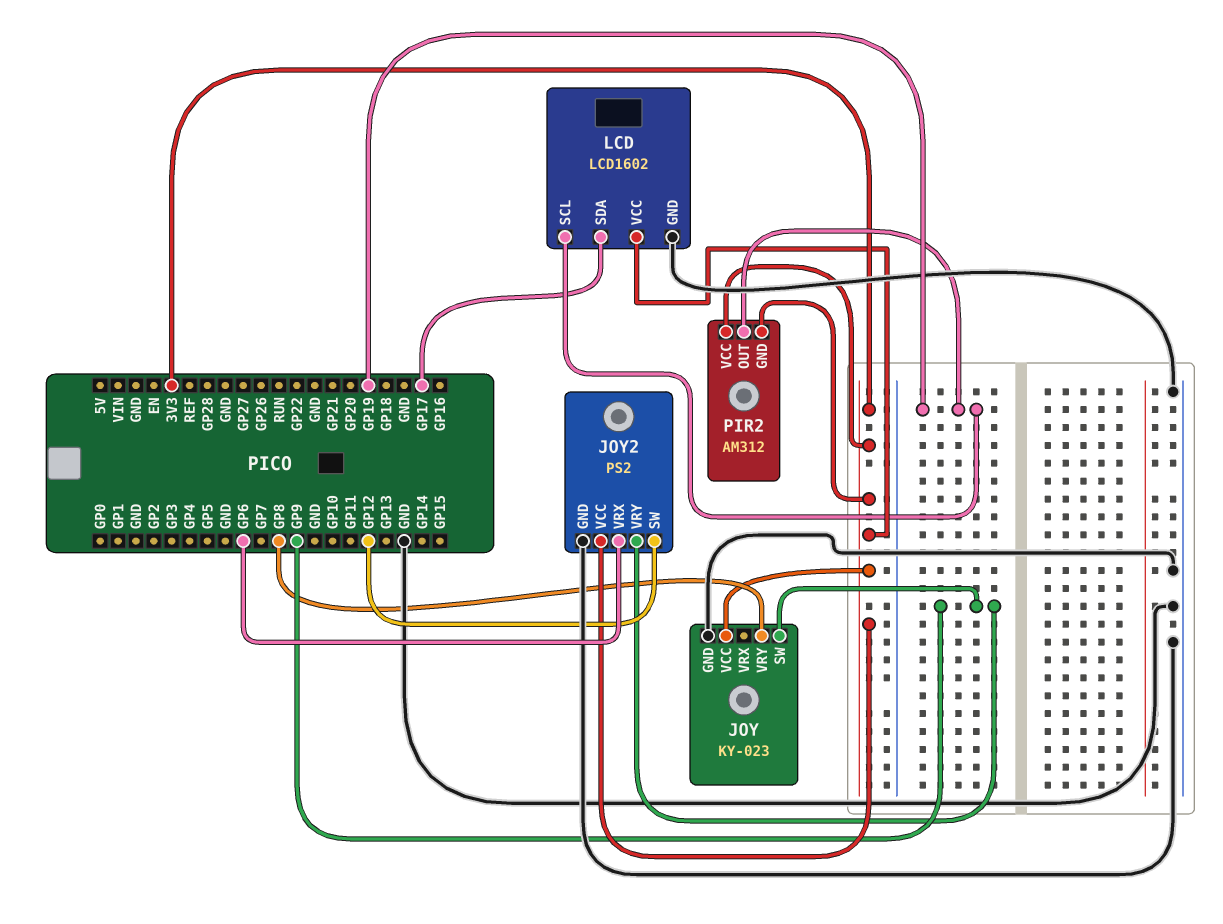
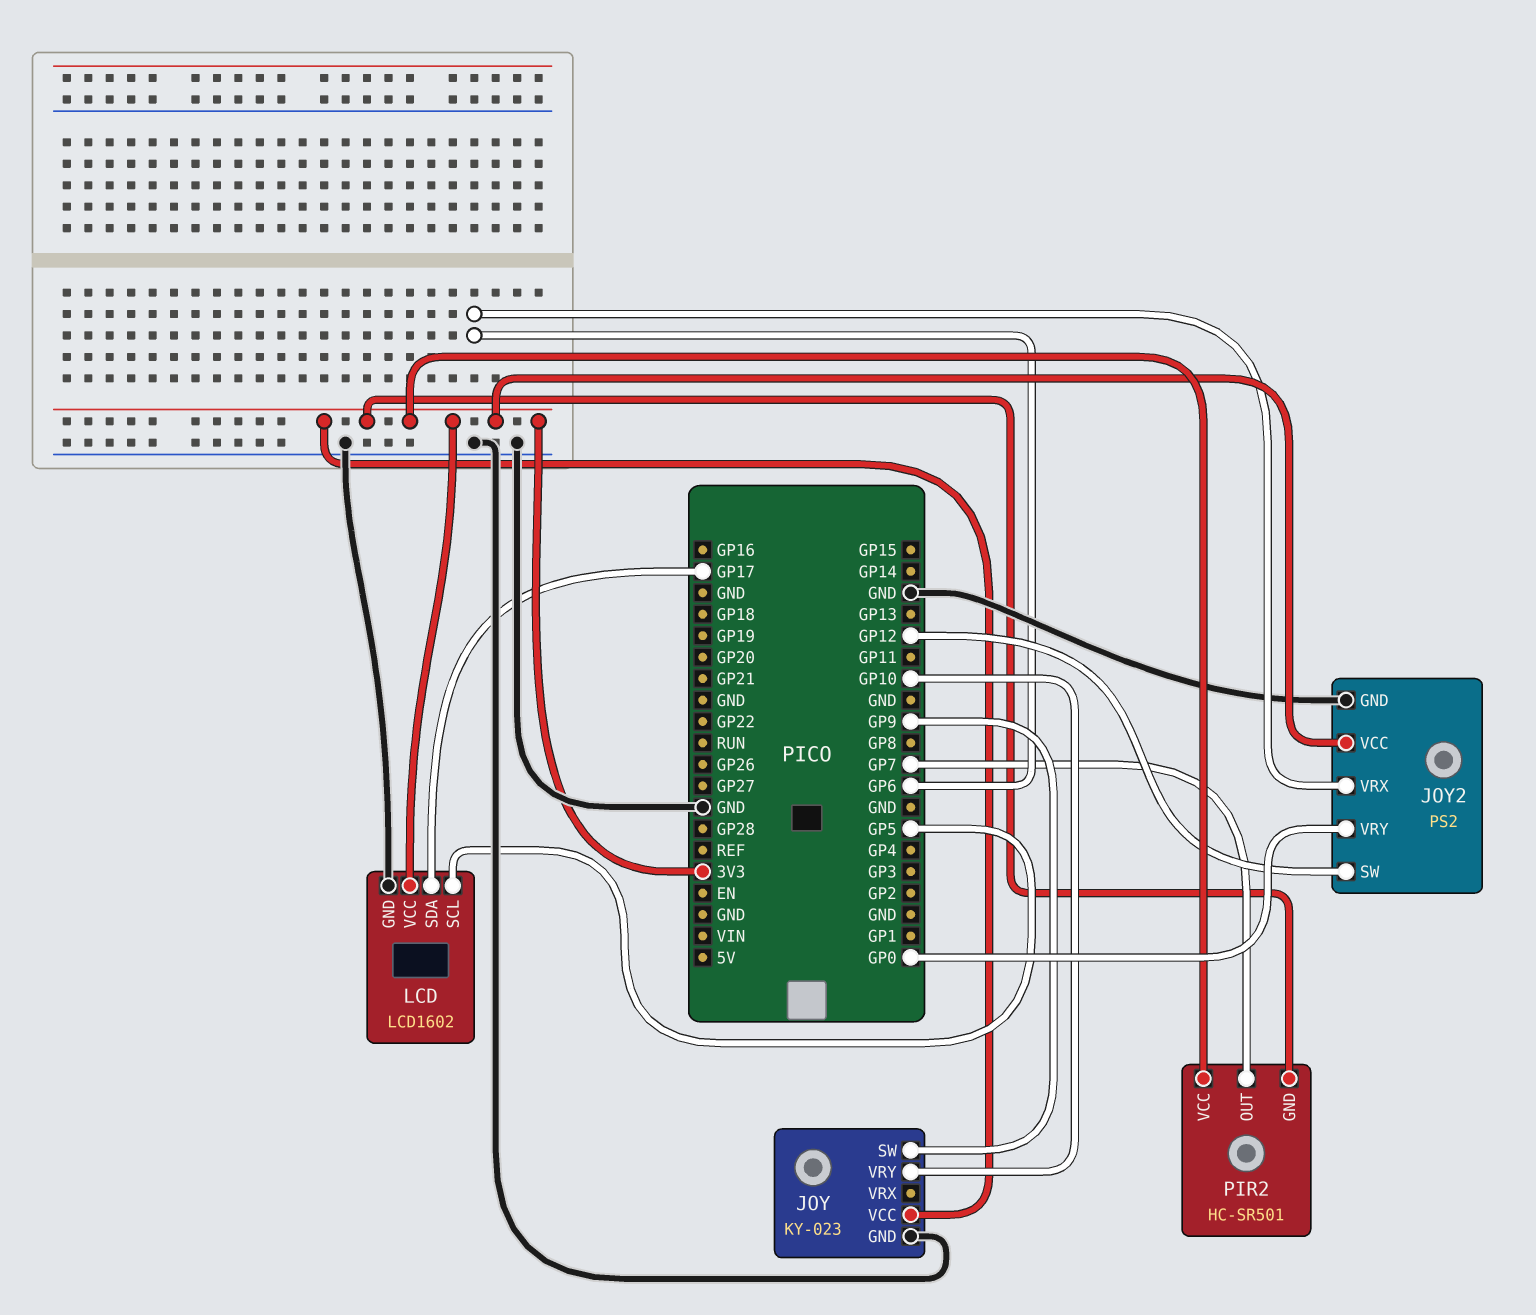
JOY pin VRY: GP8 -> GP10
JOY2 pin VRY: GP9 -> GP0
LCD pin SCL: GP19 -> GP5
PIR2: AM312 -> HC-SR501
PIR2 pin OUT: GP19 -> GP7

